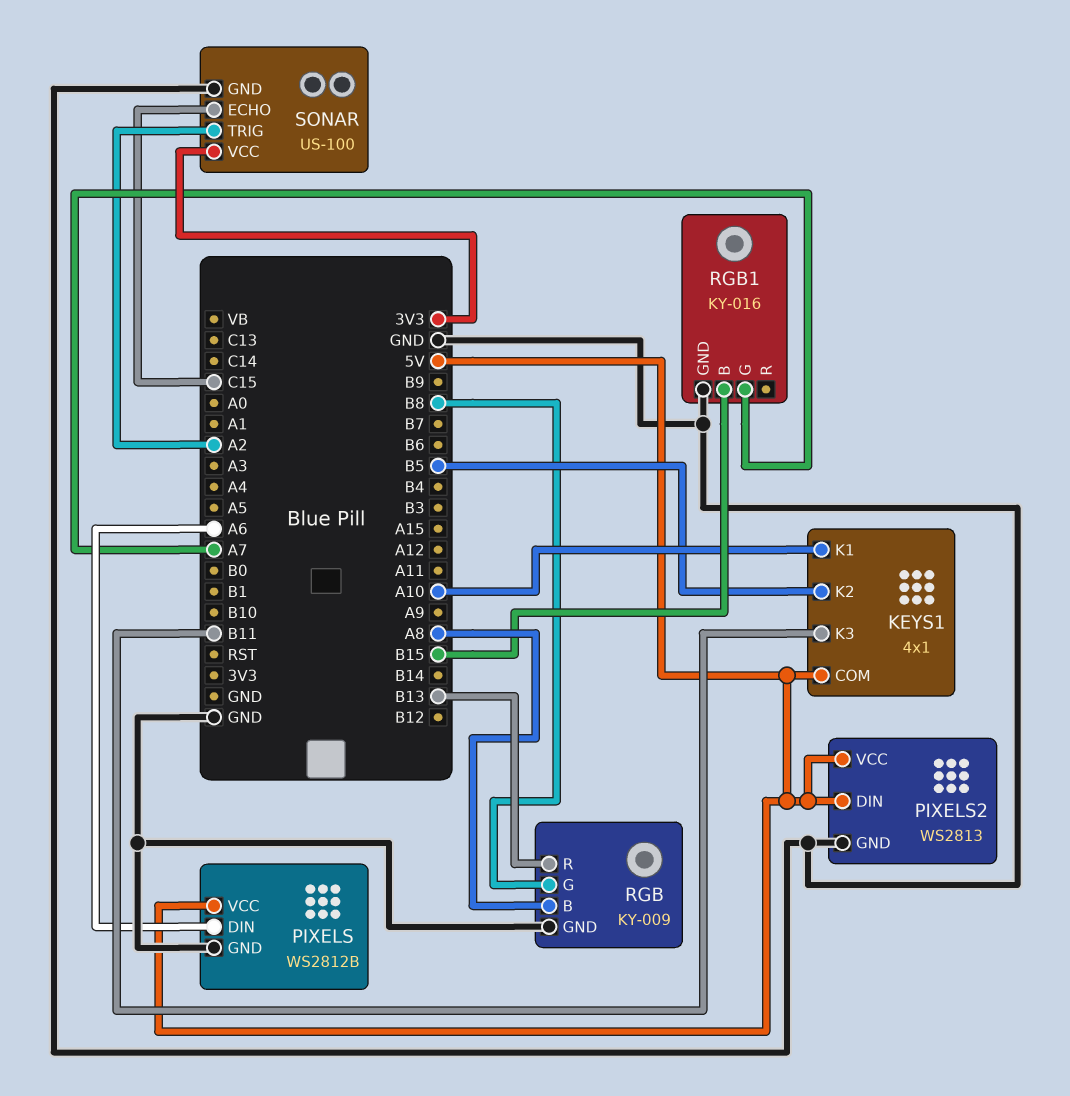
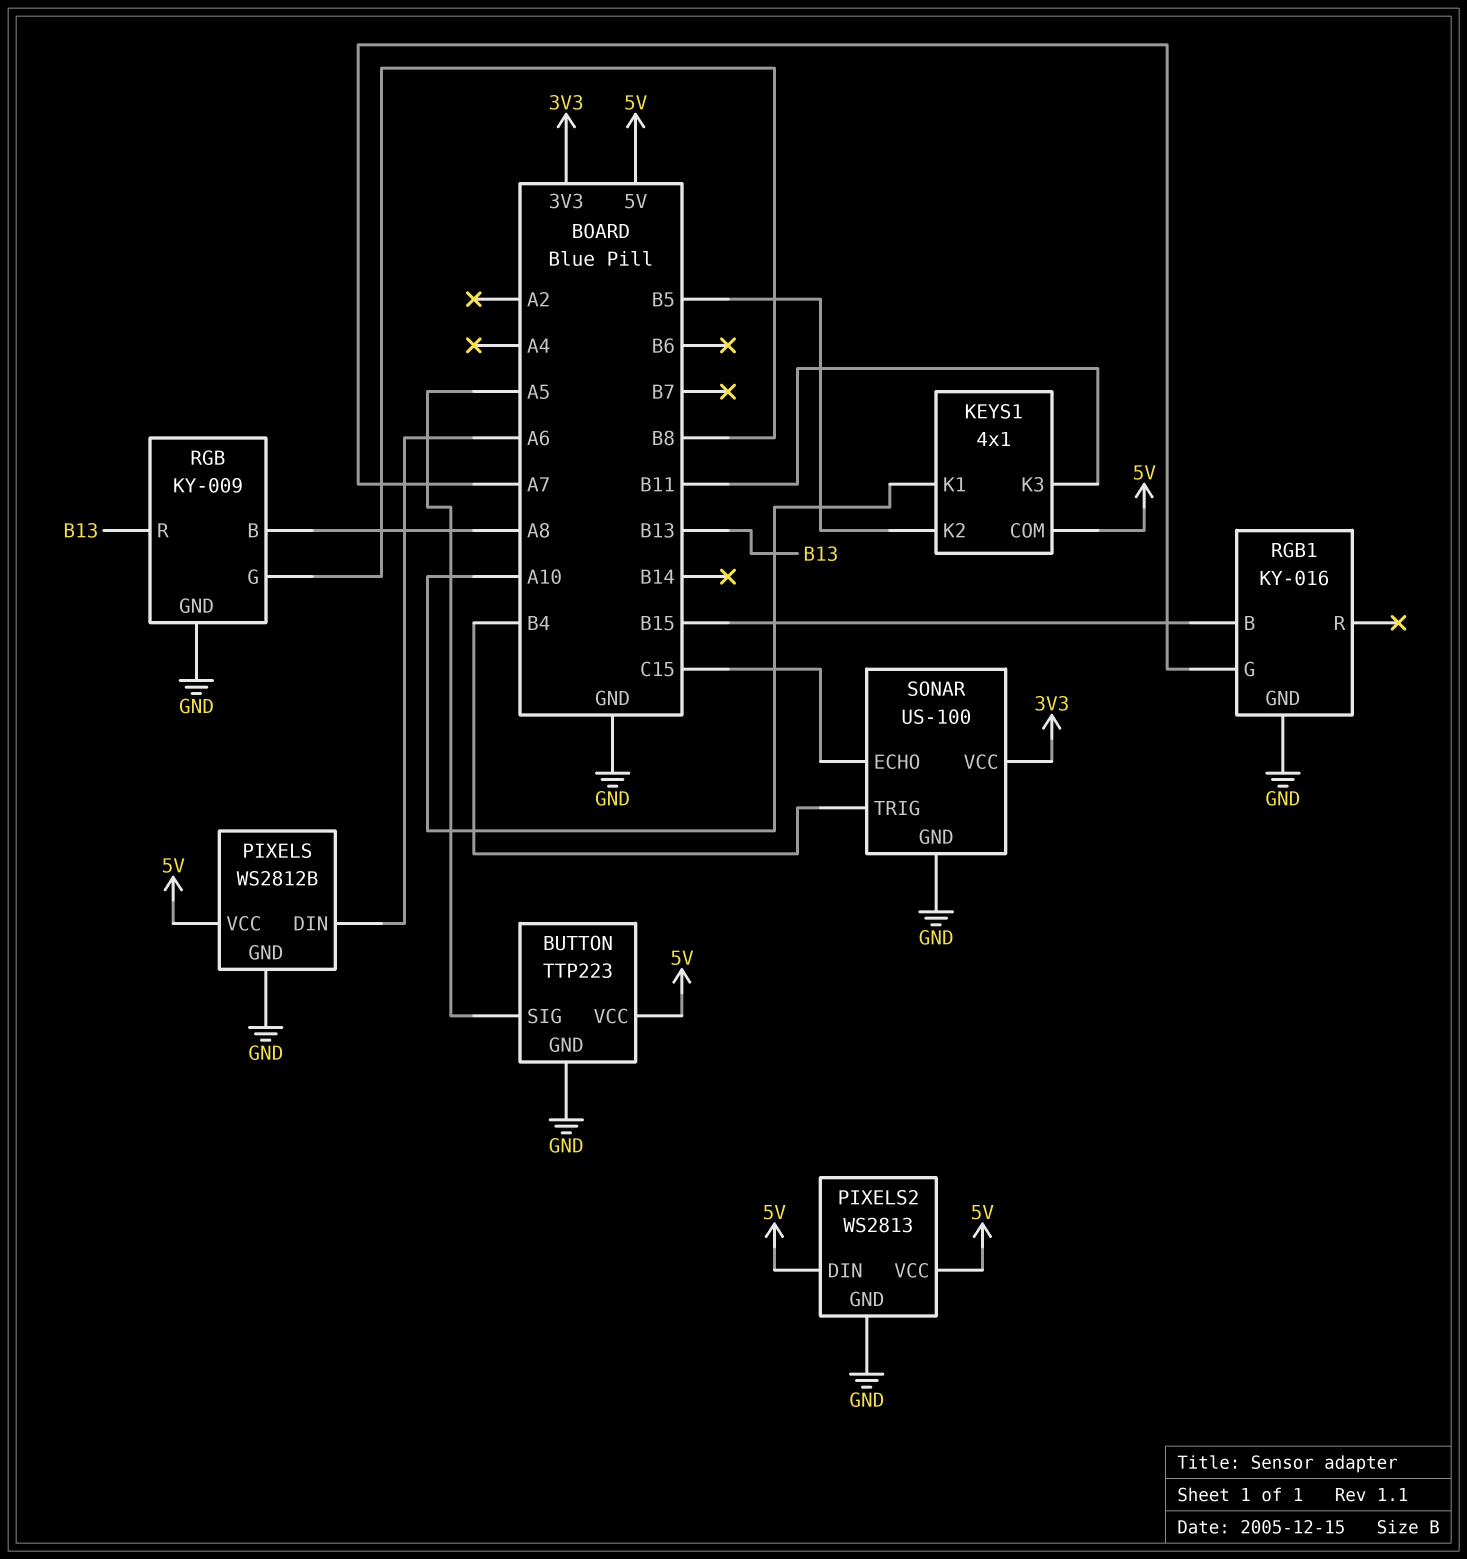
BUTTON: none -> TTP223
BUTTON pin GND: none -> GND
BUTTON pin SIG: none -> A5
BUTTON pin VCC: none -> 5V
SONAR pin TRIG: A2 -> B4

